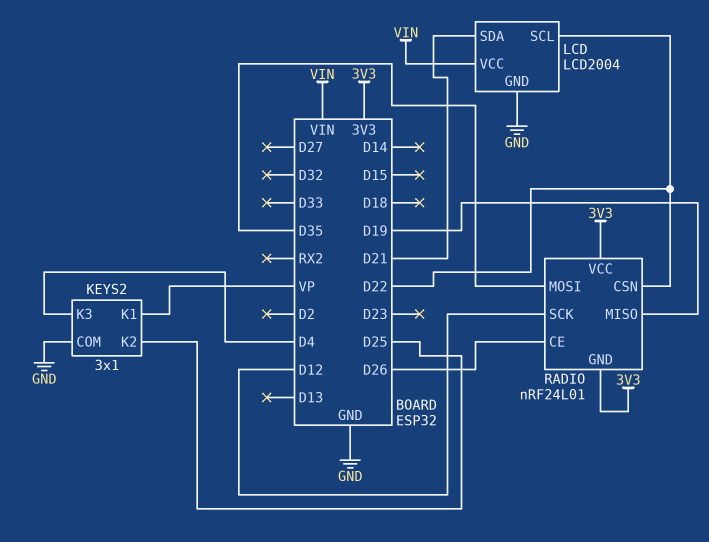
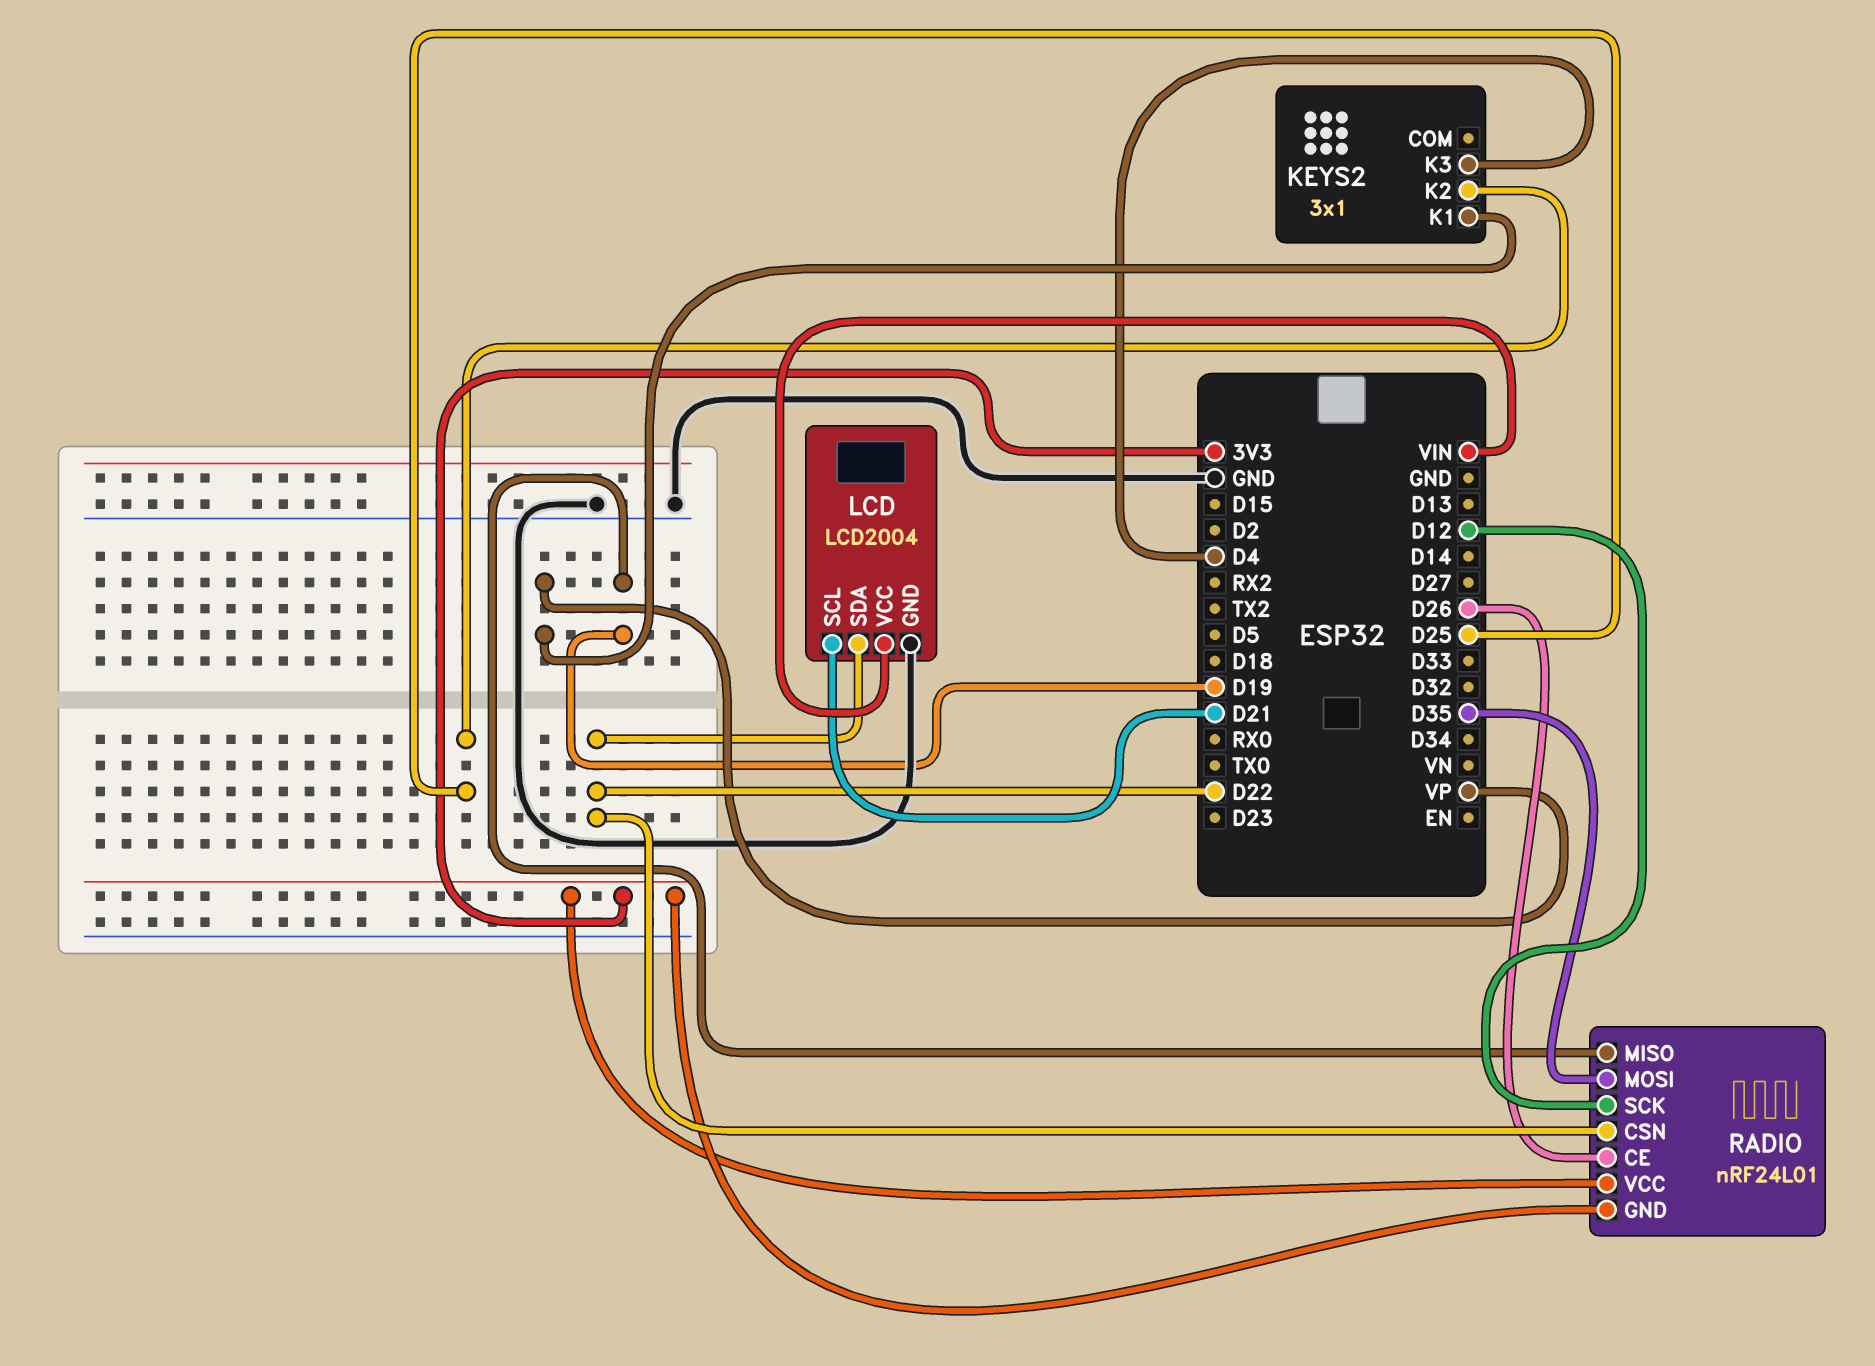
KEYS2 pin COM: GND -> none
LCD pin SCL: D22 -> D21
LCD pin SDA: D21 -> D22

